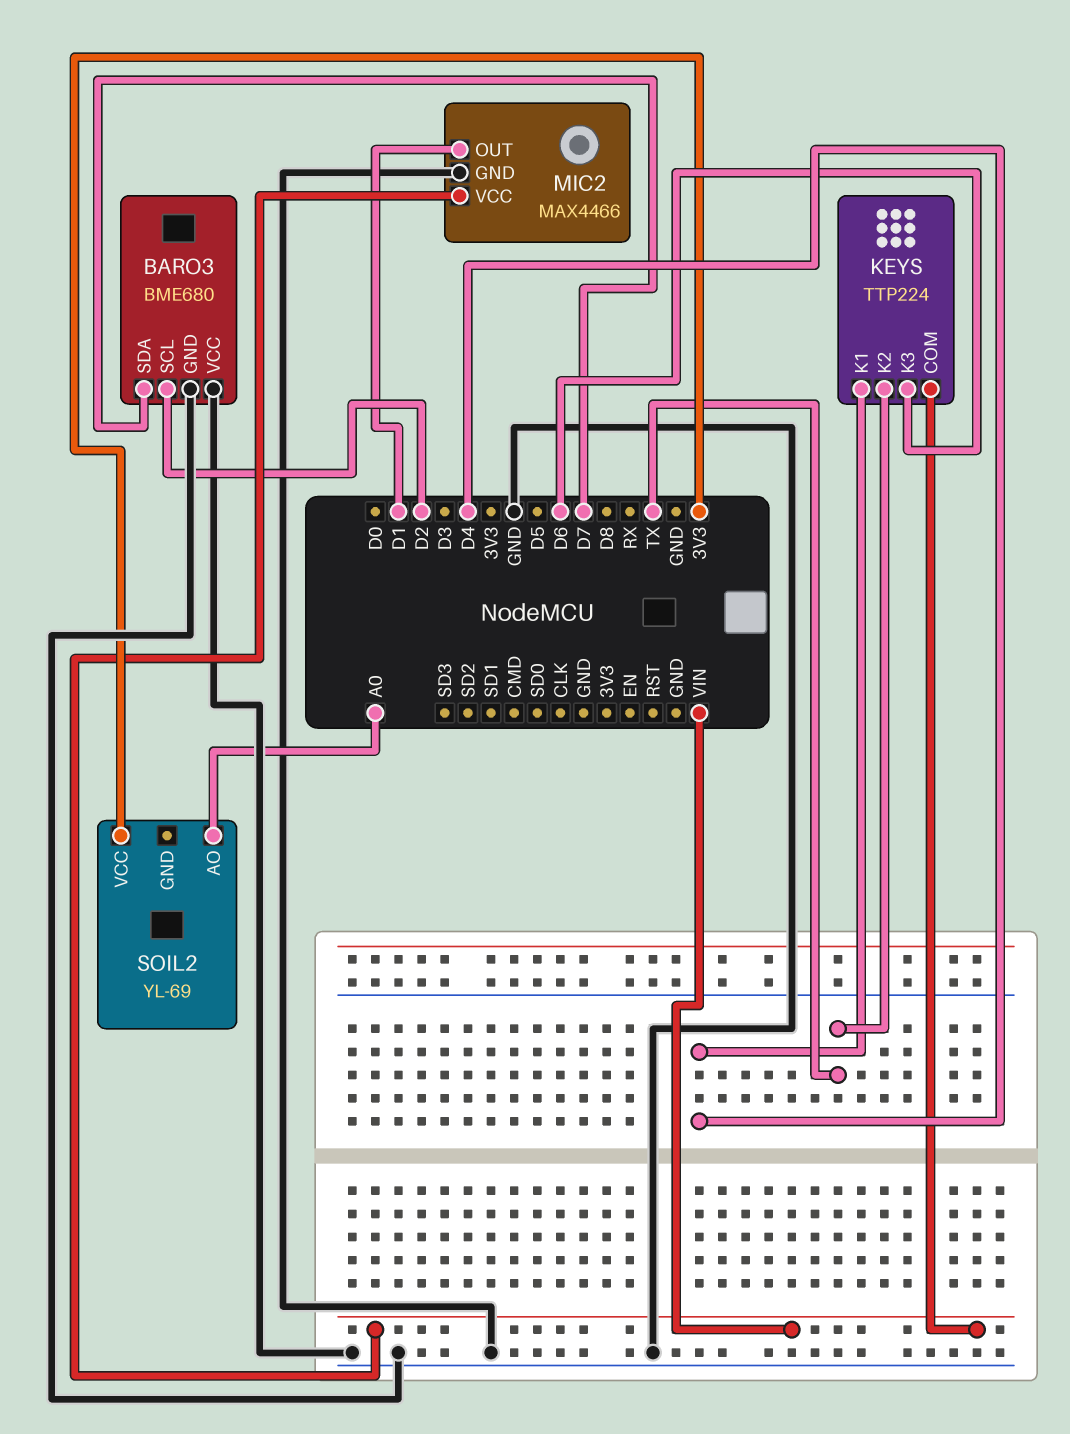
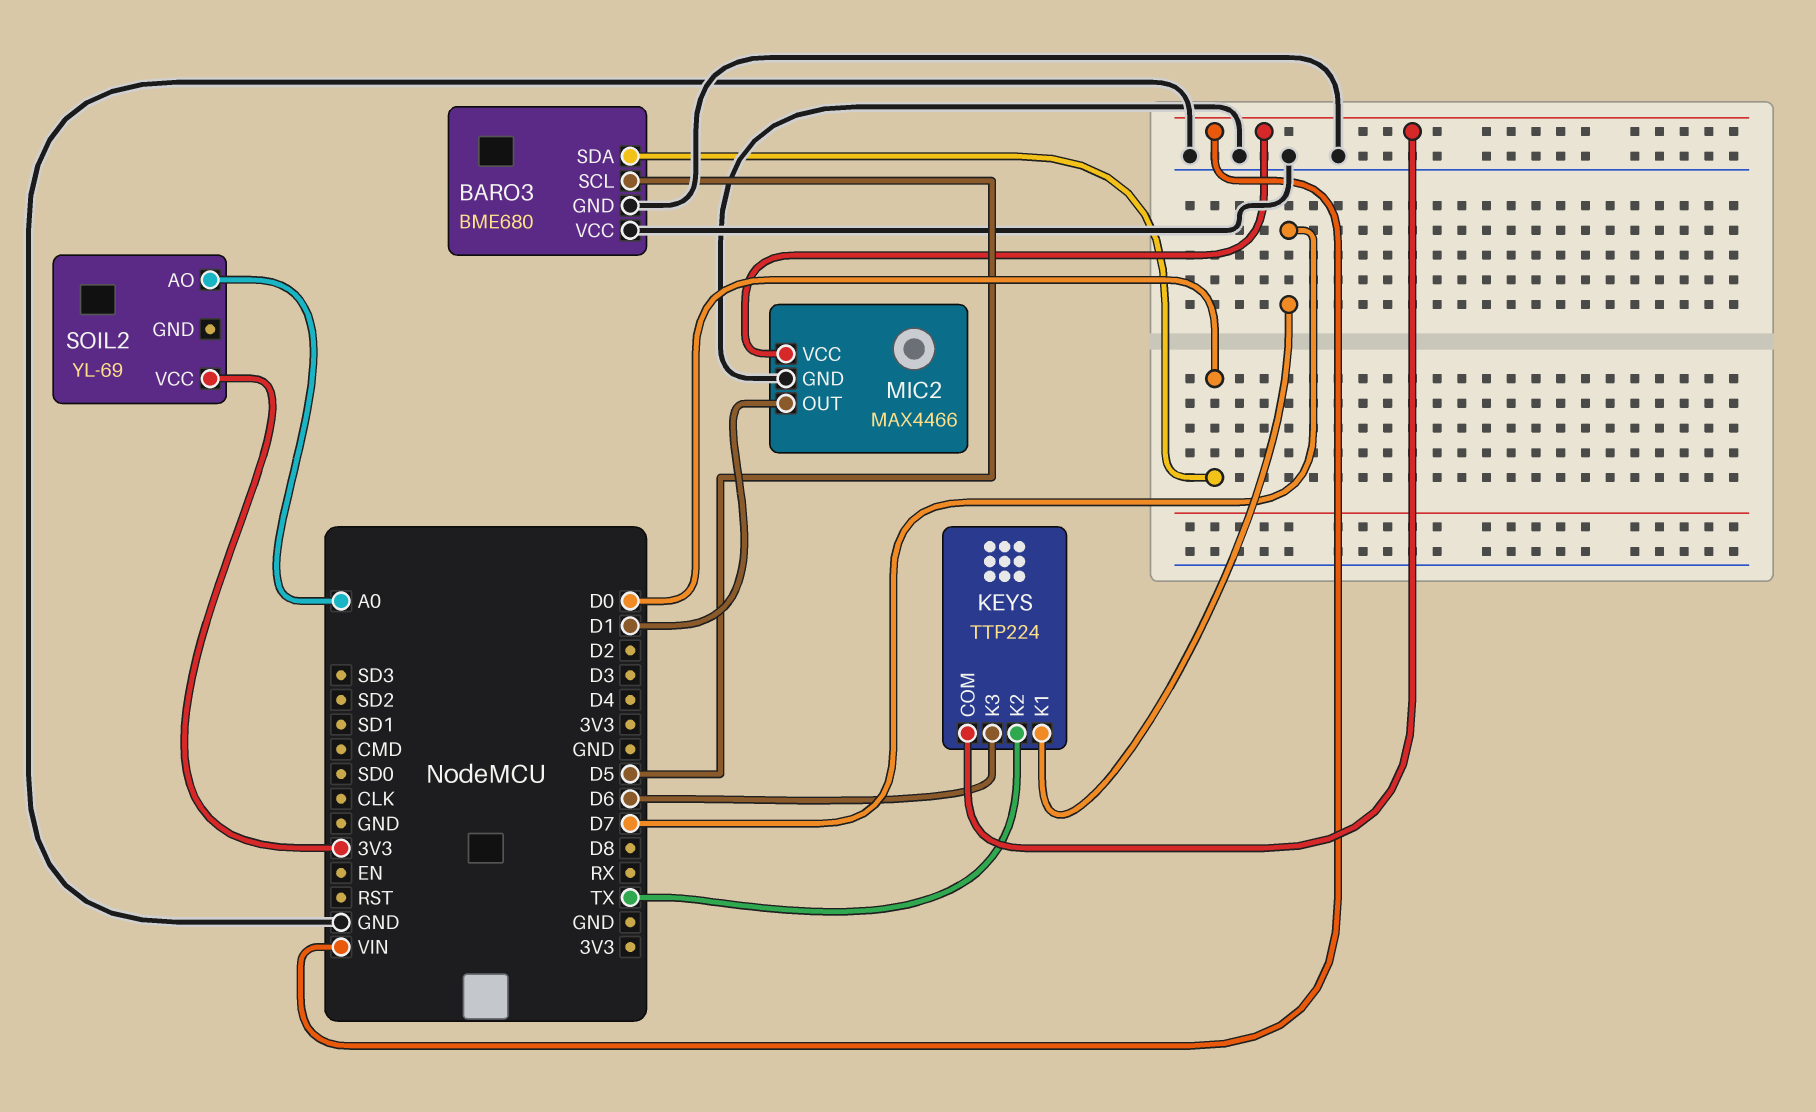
BARO3 pin SCL: D2 -> D5
BARO3 pin SDA: D7 -> D0
KEYS pin K1: D4 -> D7

